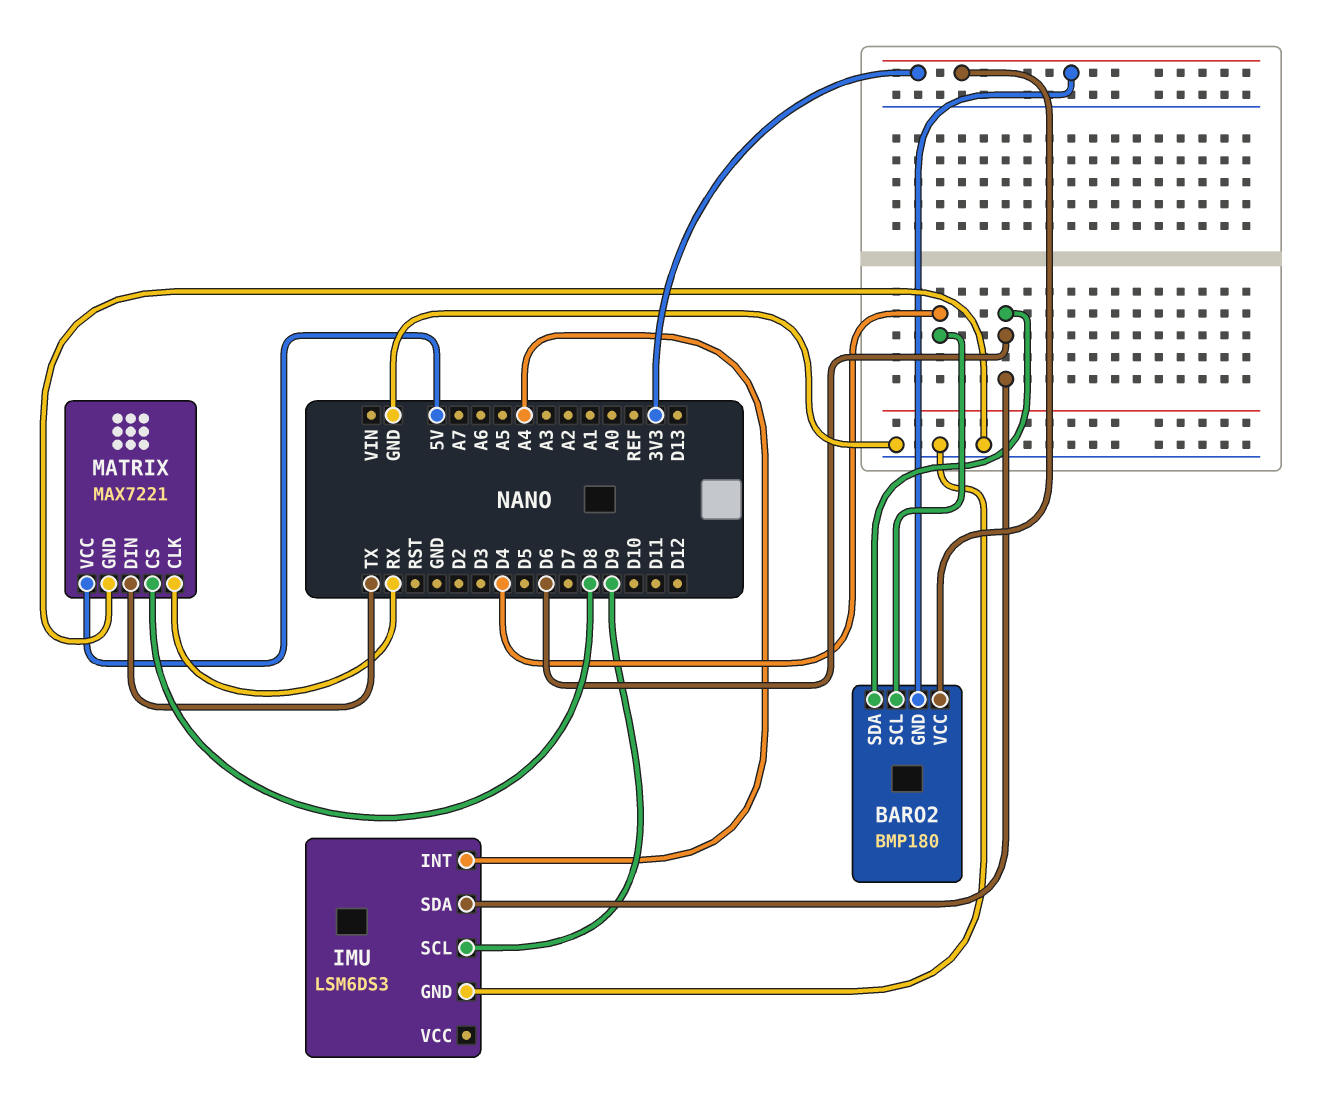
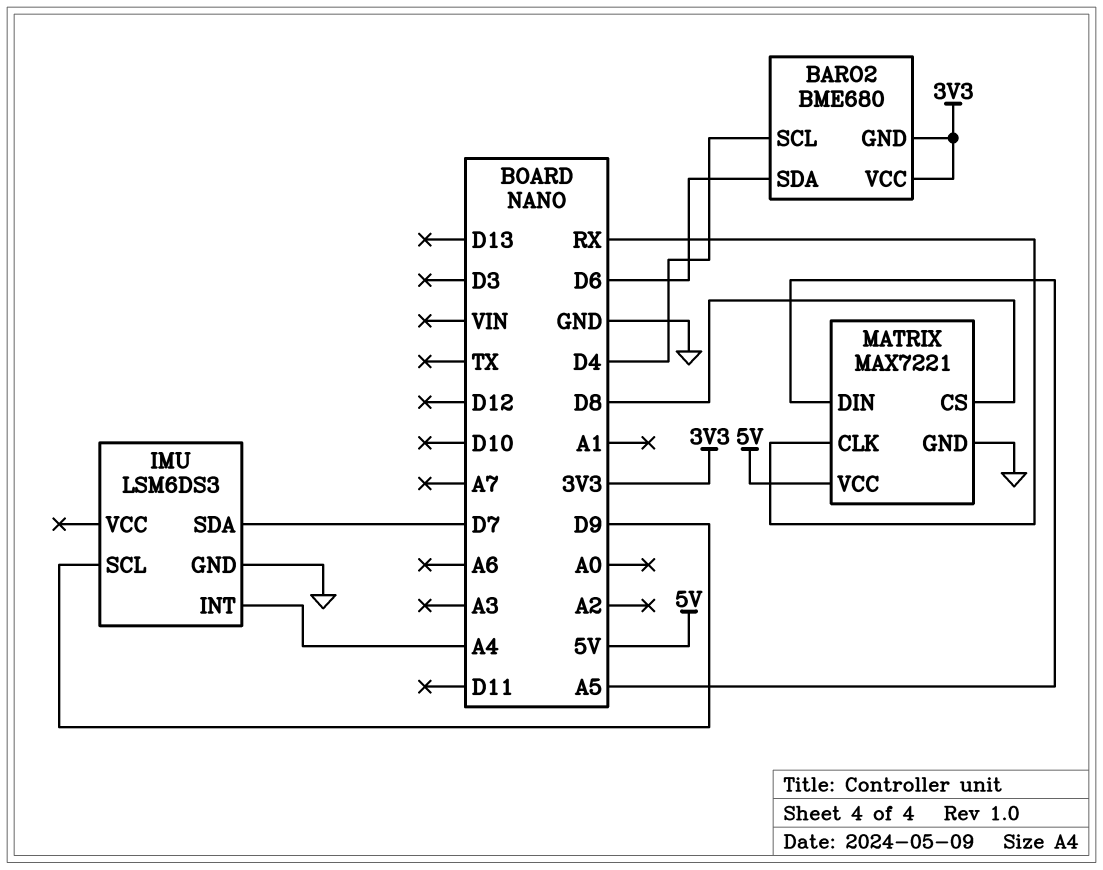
BARO2: BMP180 -> BME680
IMU pin SDA: D6 -> D7
MATRIX pin DIN: TX -> A5

